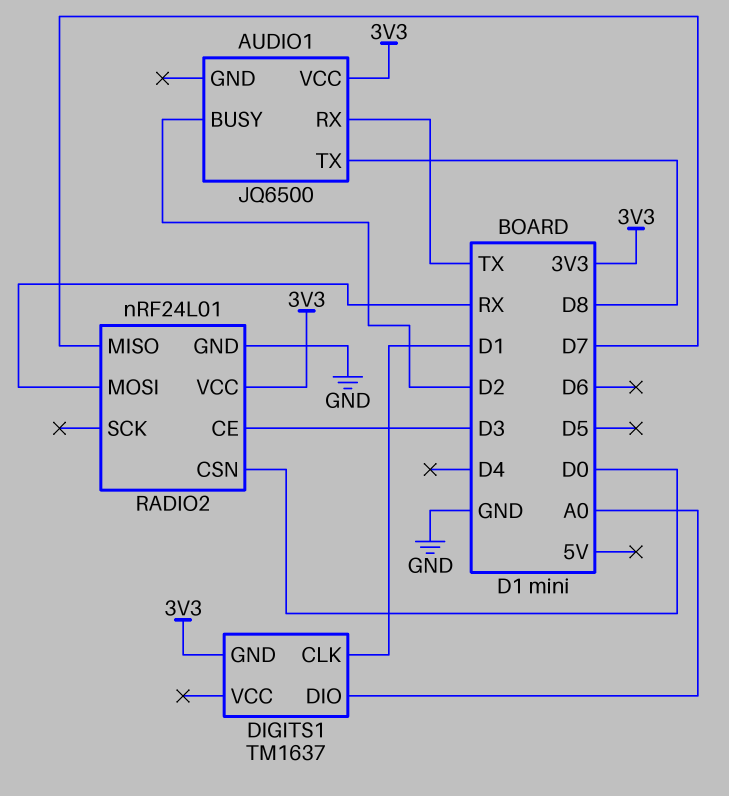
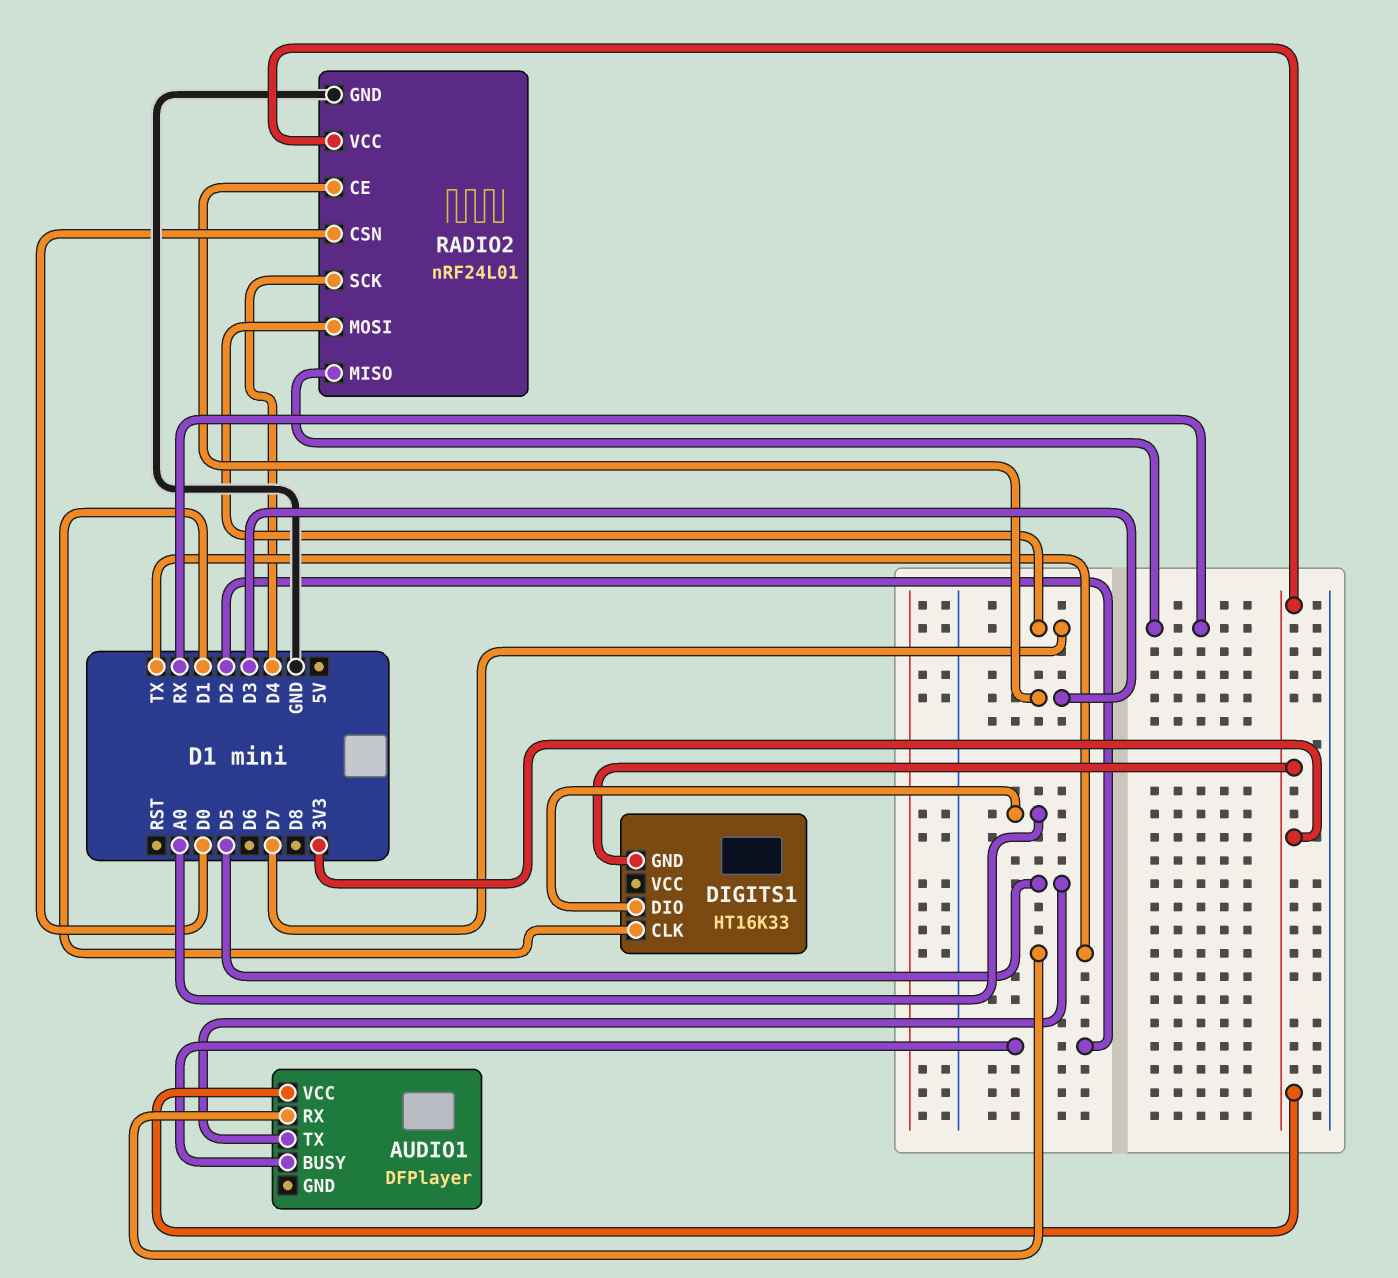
AUDIO1: JQ6500 -> DFPlayer
AUDIO1 pin TX: D8 -> D5
DIGITS1: TM1637 -> HT16K33
RADIO2 pin MISO: D7 -> RX
RADIO2 pin MOSI: RX -> D7
RADIO2 pin SCK: none -> D4

